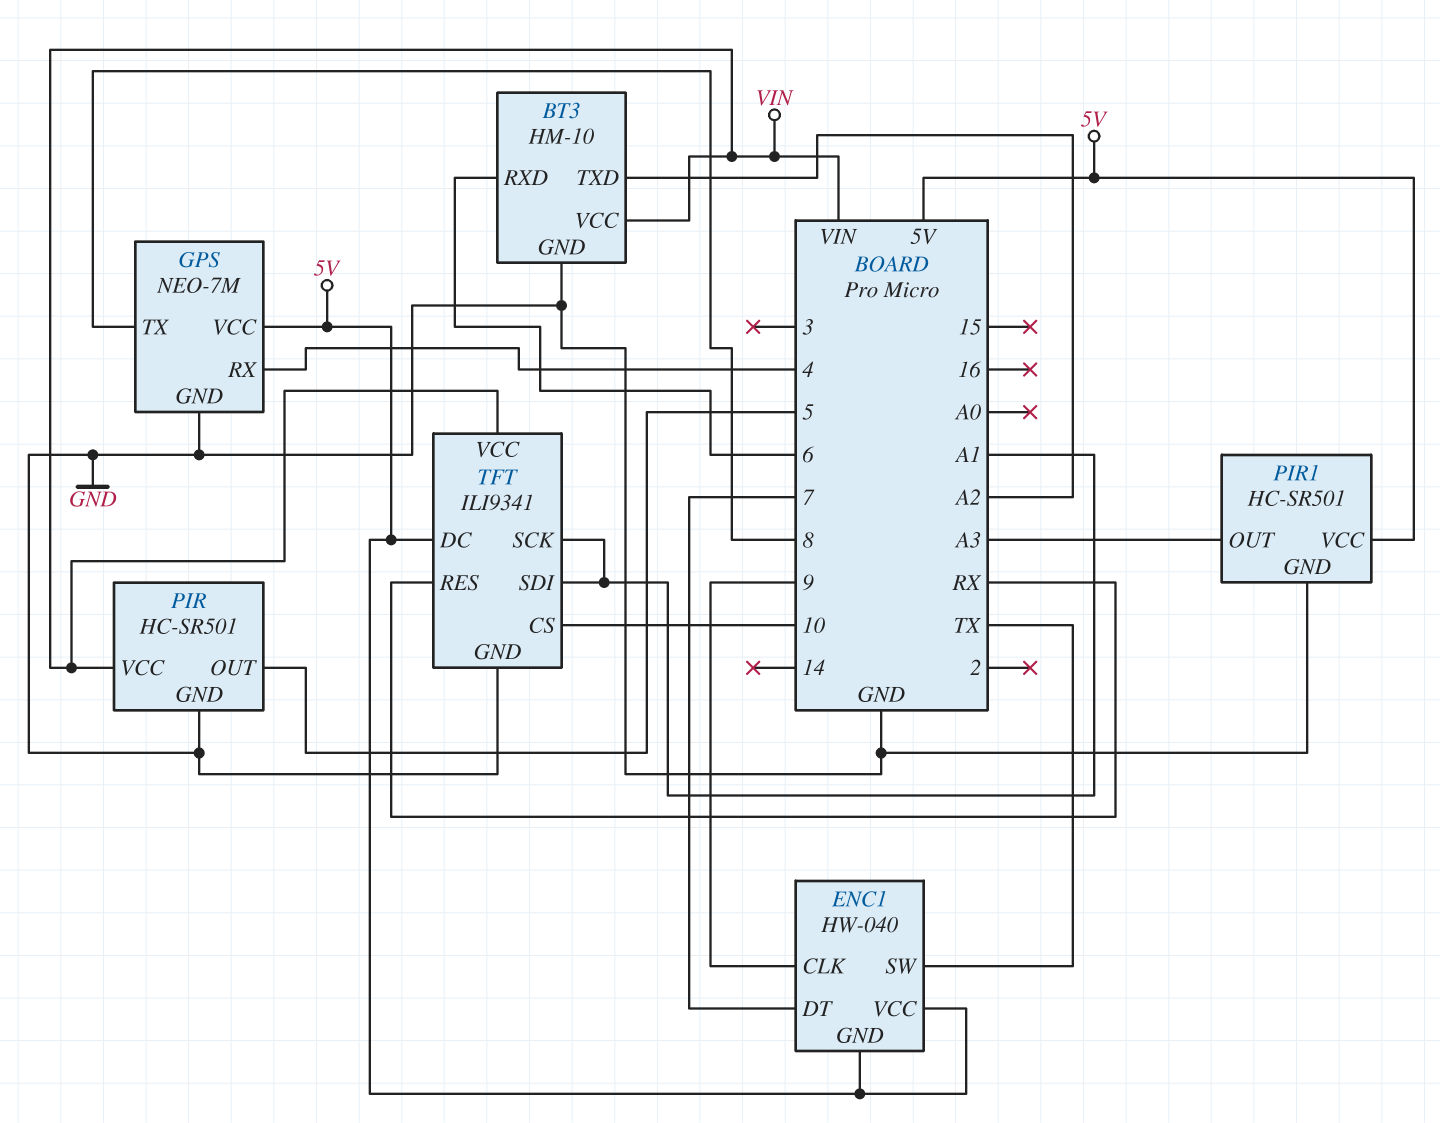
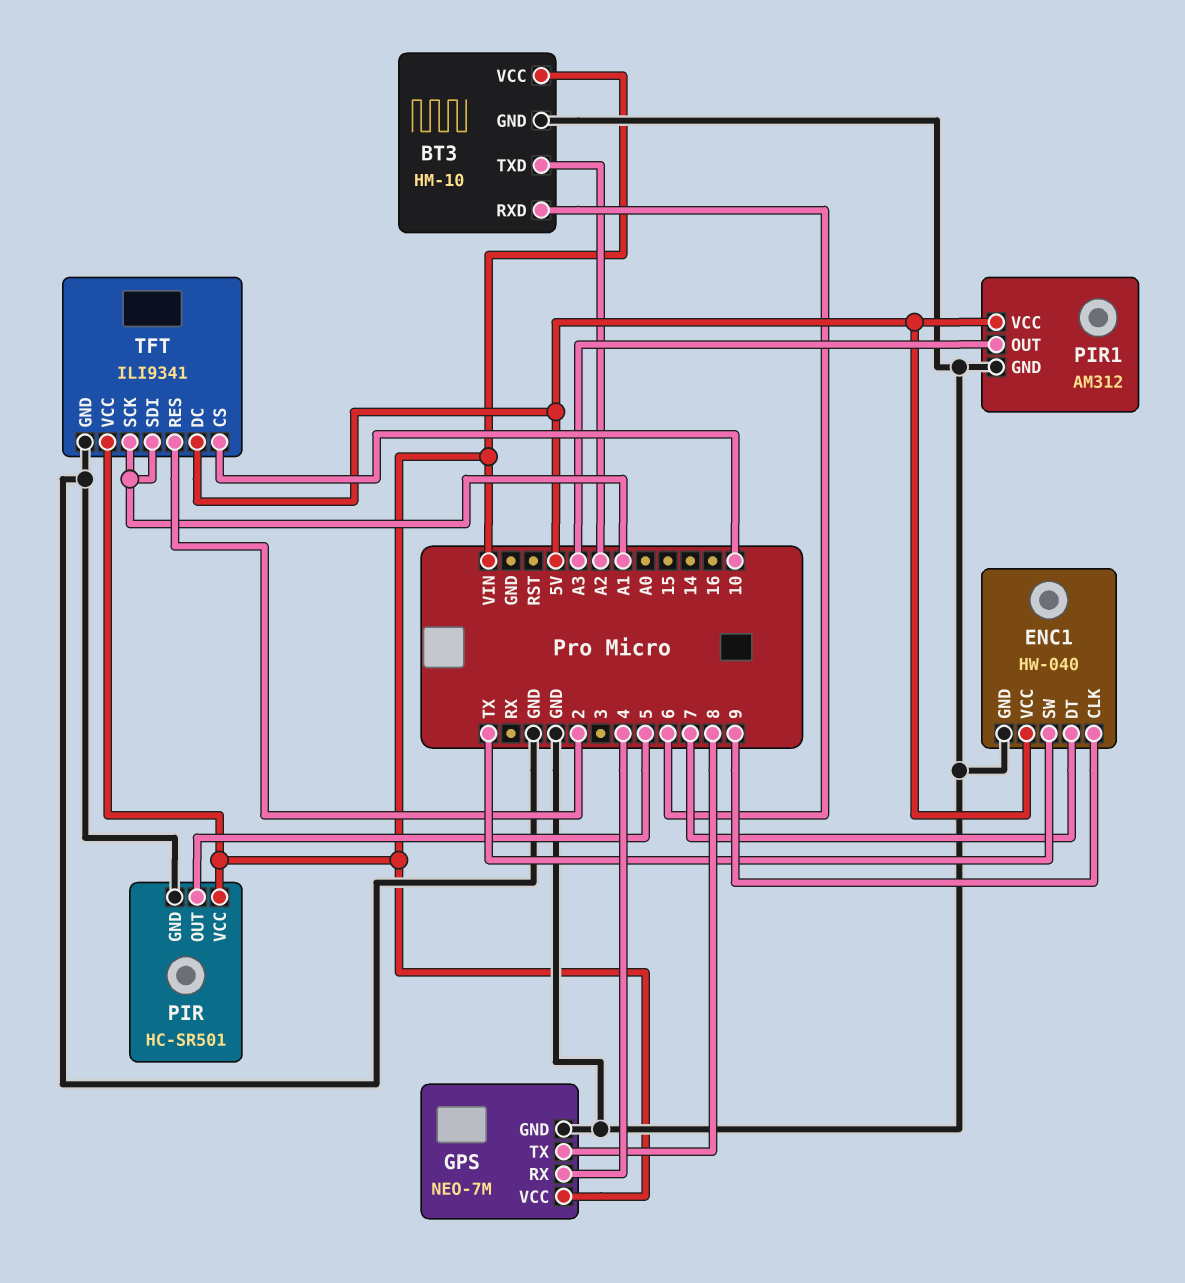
ENC1 pin GND: 5V -> GND
GPS pin VCC: 5V -> VIN
PIR1: HC-SR501 -> AM312
TFT pin RES: RX -> 2

